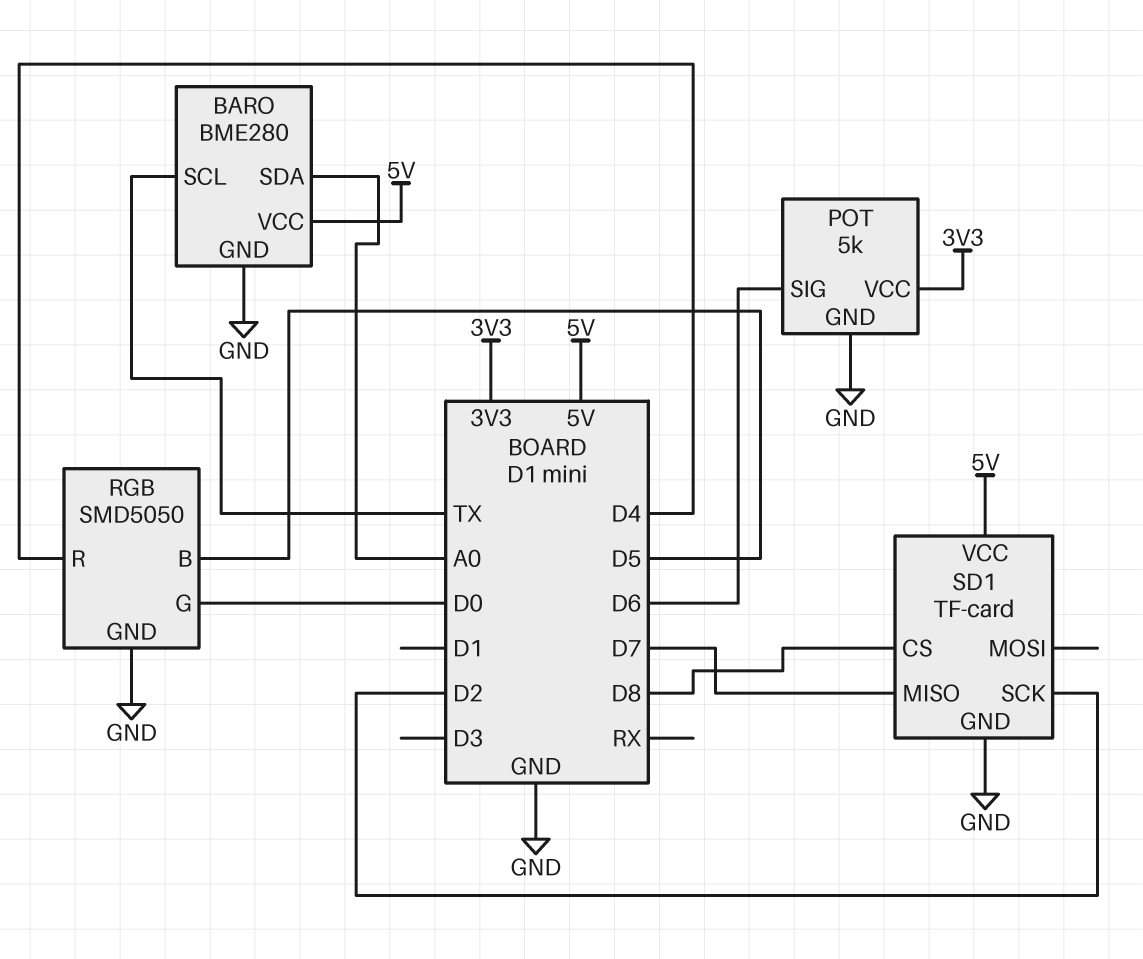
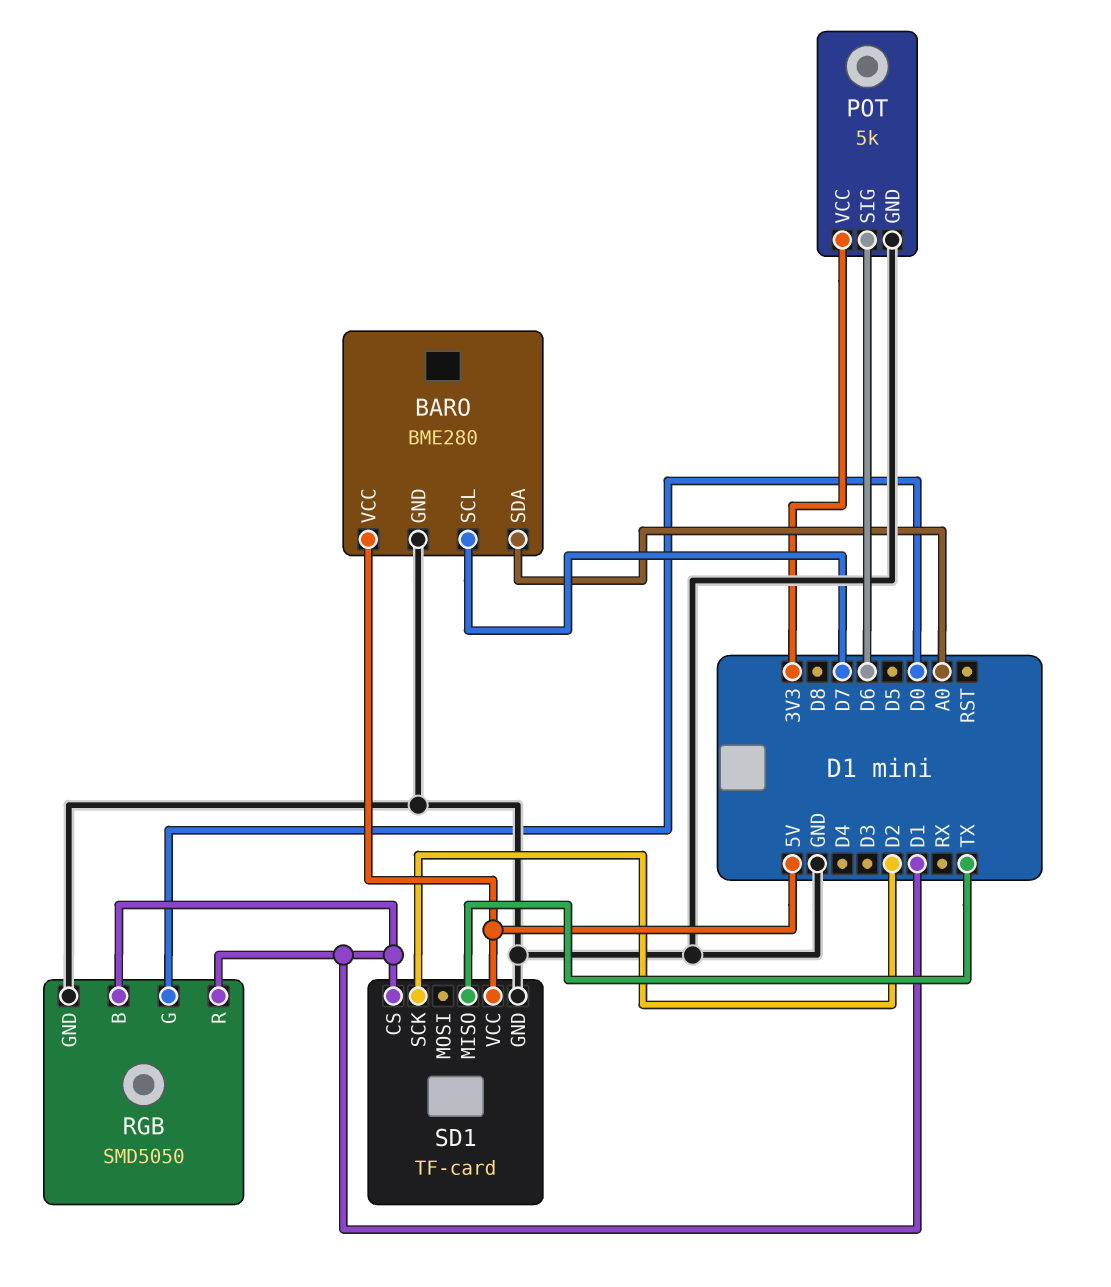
BARO pin SCL: TX -> D7
RGB pin B: D5 -> D1
RGB pin R: D4 -> D1
SD1 pin CS: D8 -> D1
SD1 pin MISO: D7 -> TX

